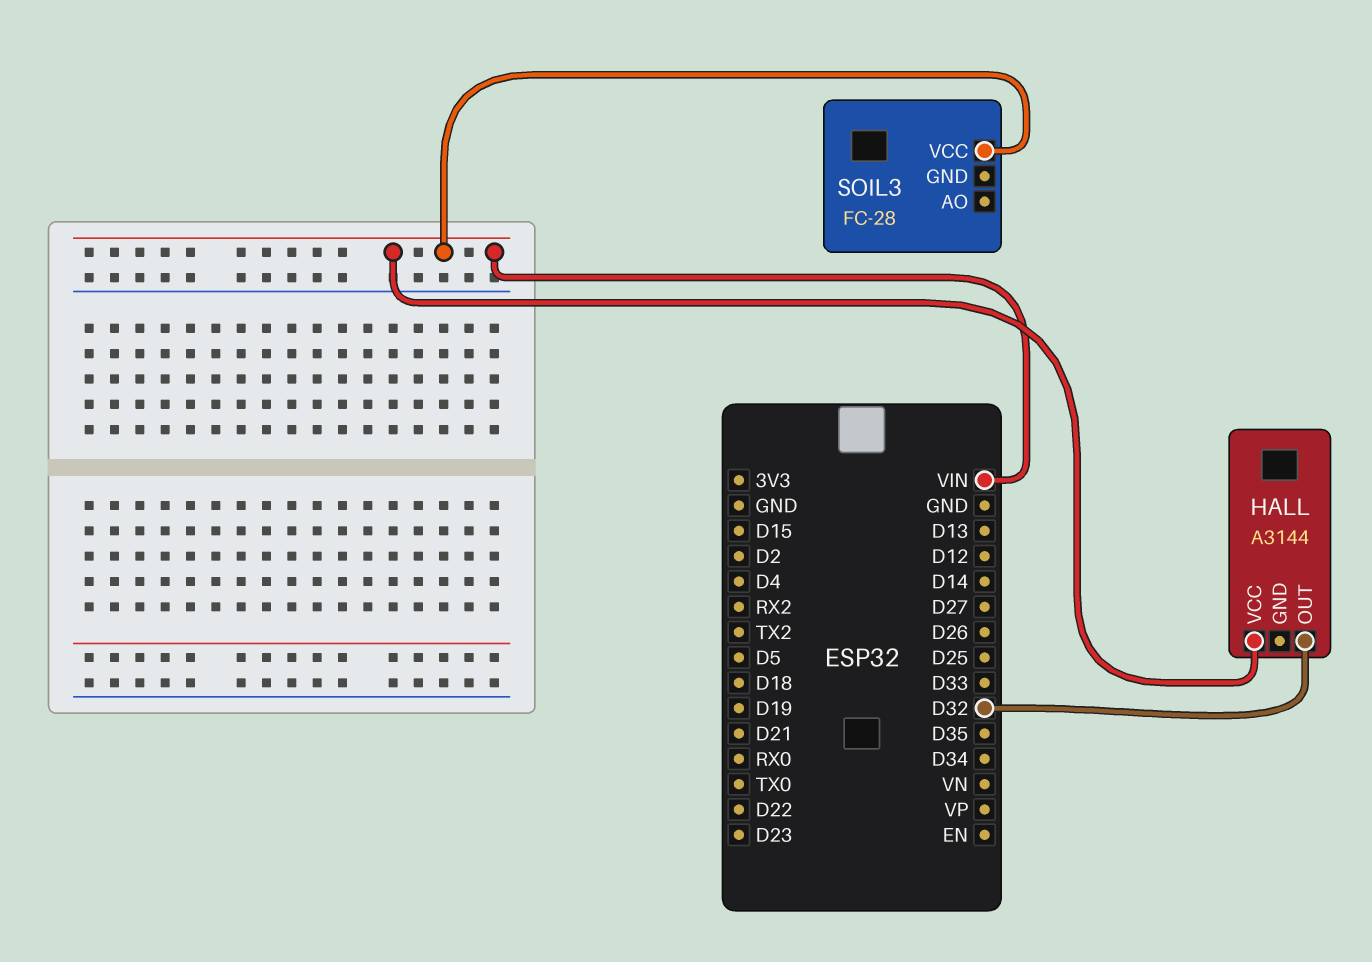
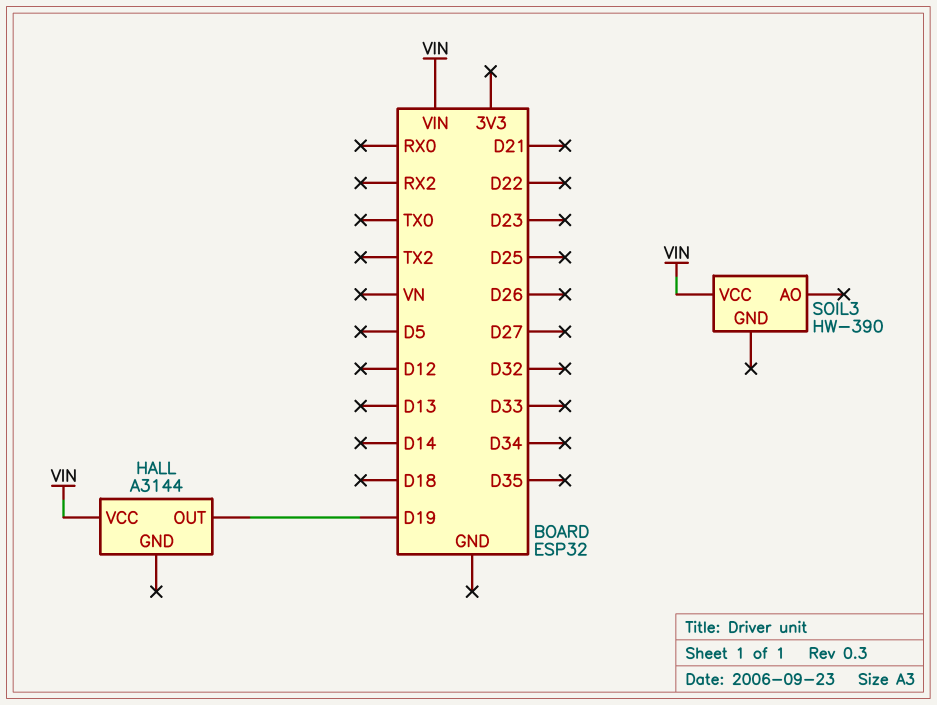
HALL pin OUT: D32 -> D19
SOIL3: FC-28 -> HW-390

